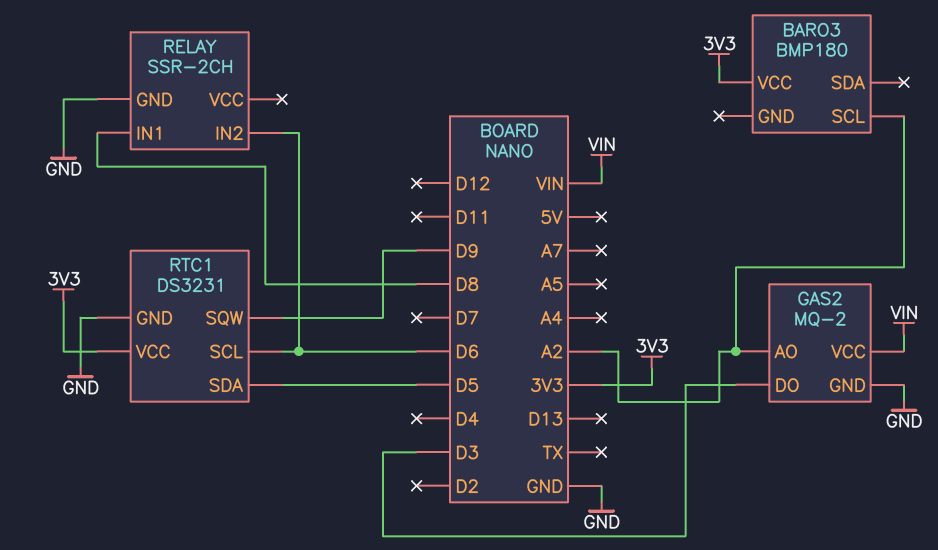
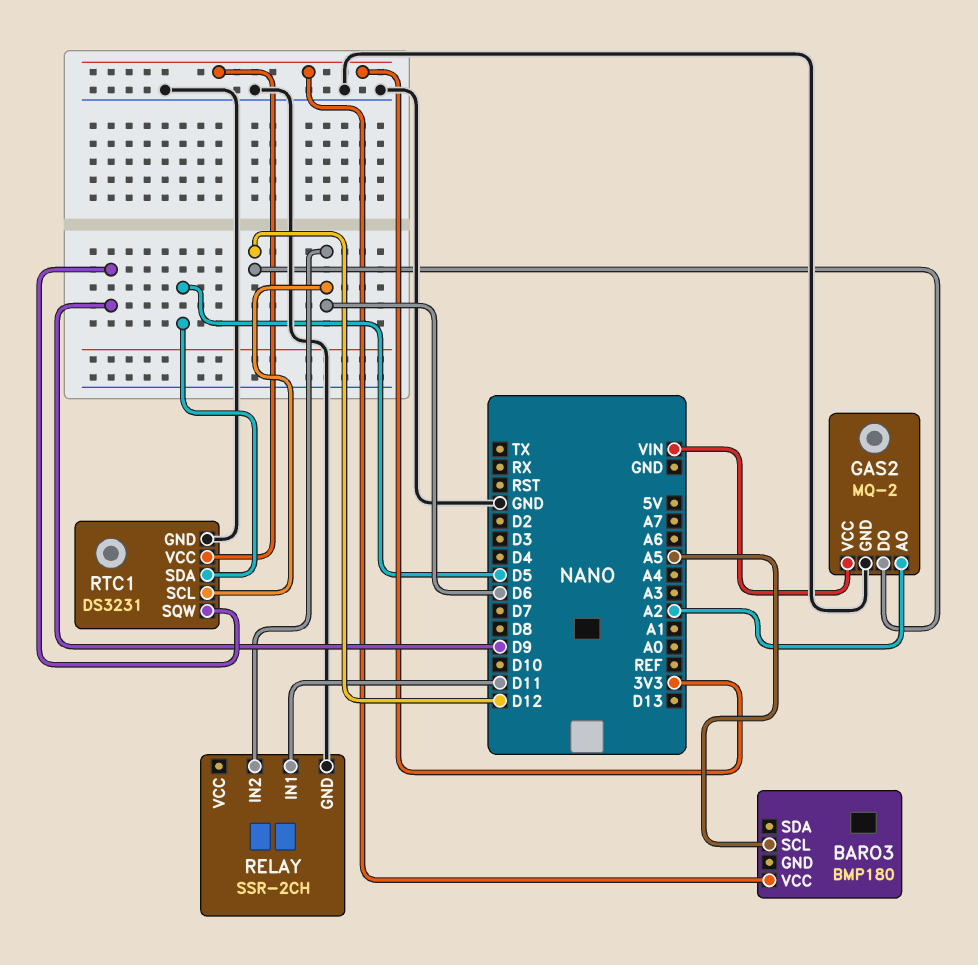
BARO3 pin SCL: A2 -> A5
GAS2 pin DO: D3 -> D12
RELAY pin IN1: D8 -> D11

